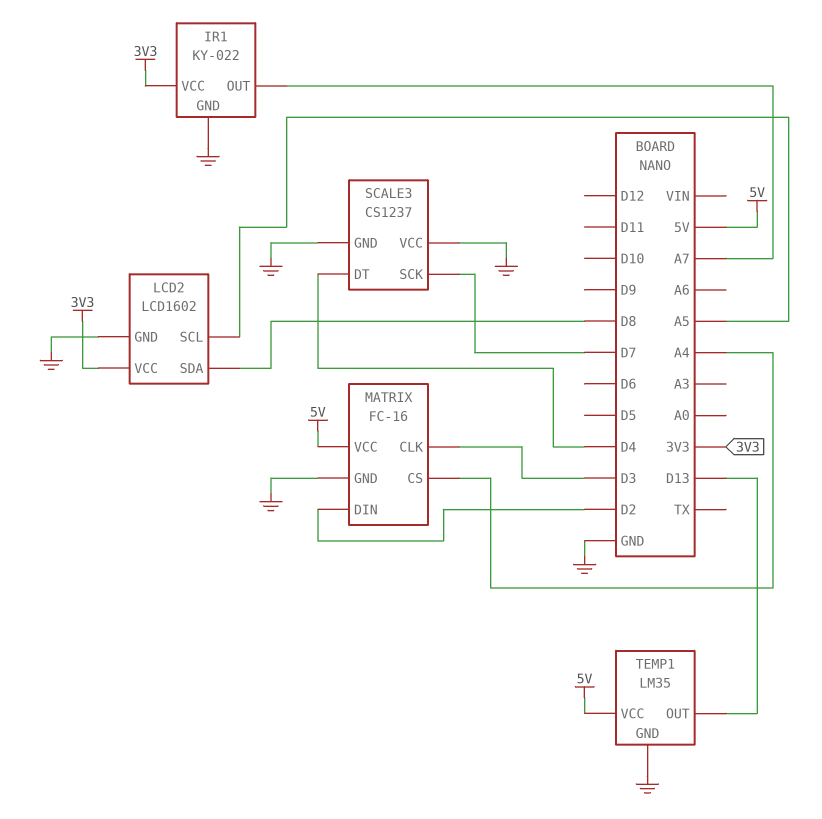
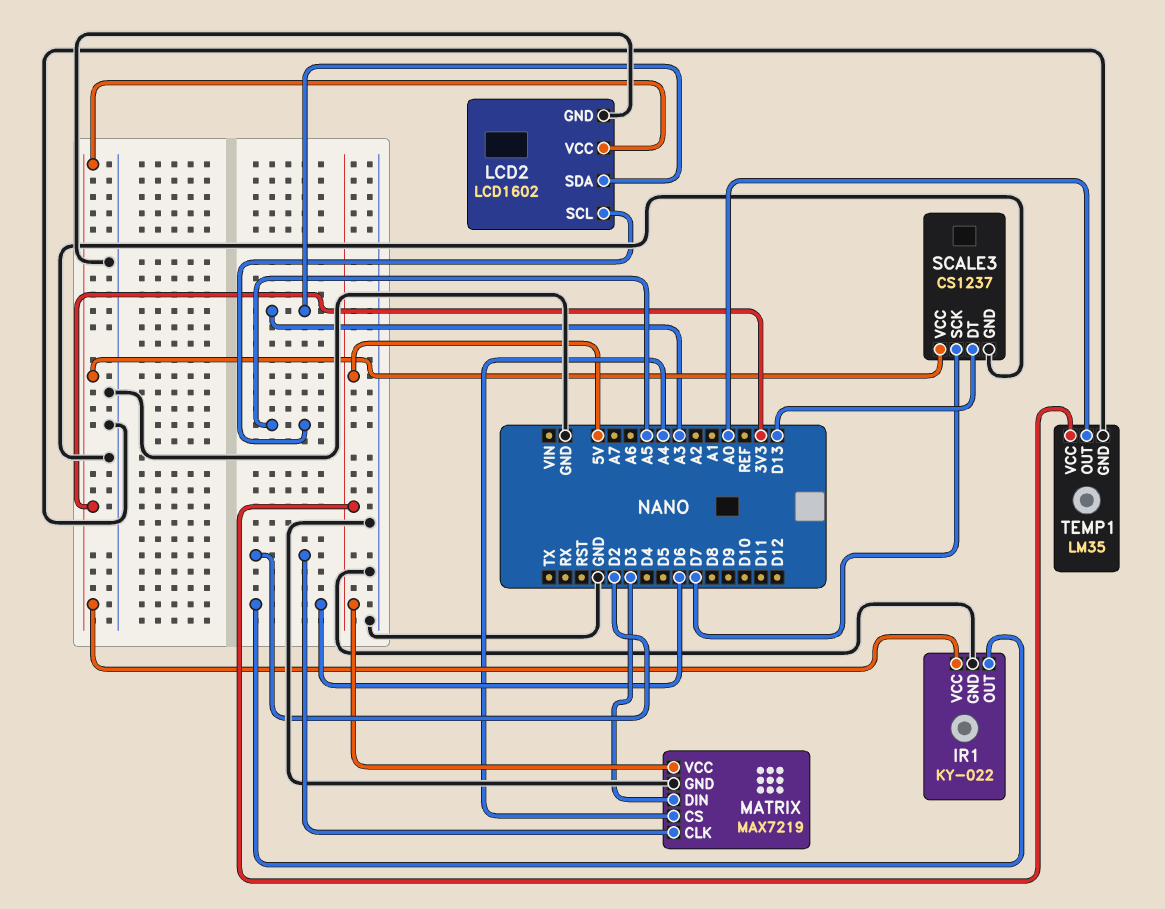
IR1 pin OUT: A7 -> D6
LCD2 pin SDA: D8 -> A3
MATRIX: FC-16 -> MAX7219
MATRIX pin CLK: D3 -> D2
MATRIX pin DIN: D2 -> D3
SCALE3 pin DT: D4 -> D13
SCALE3 pin VCC: GND -> 3V3
TEMP1 pin OUT: D13 -> A0

